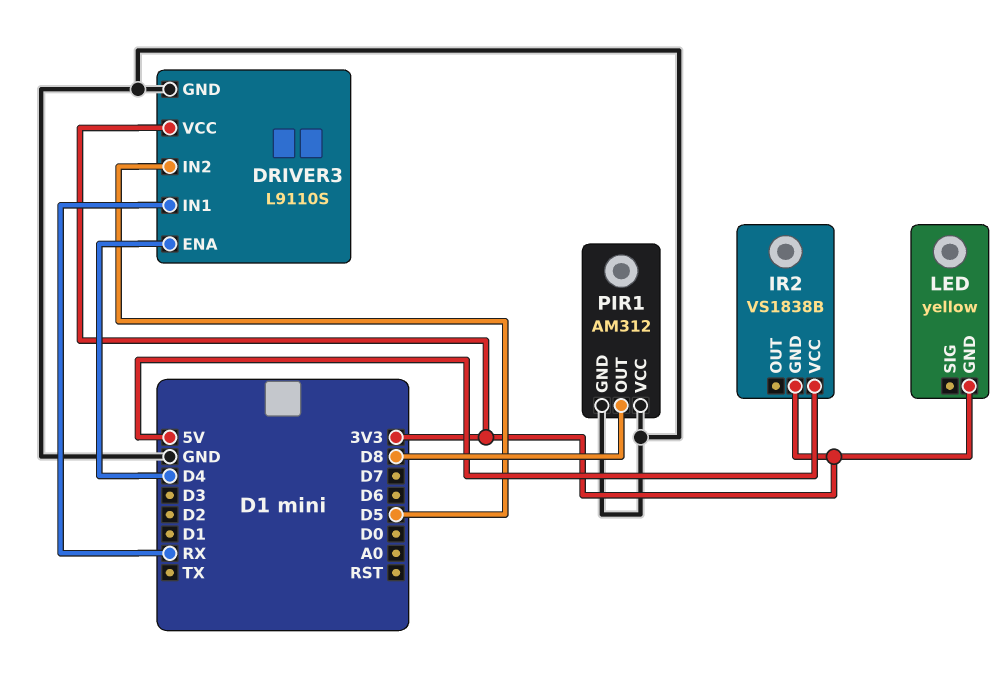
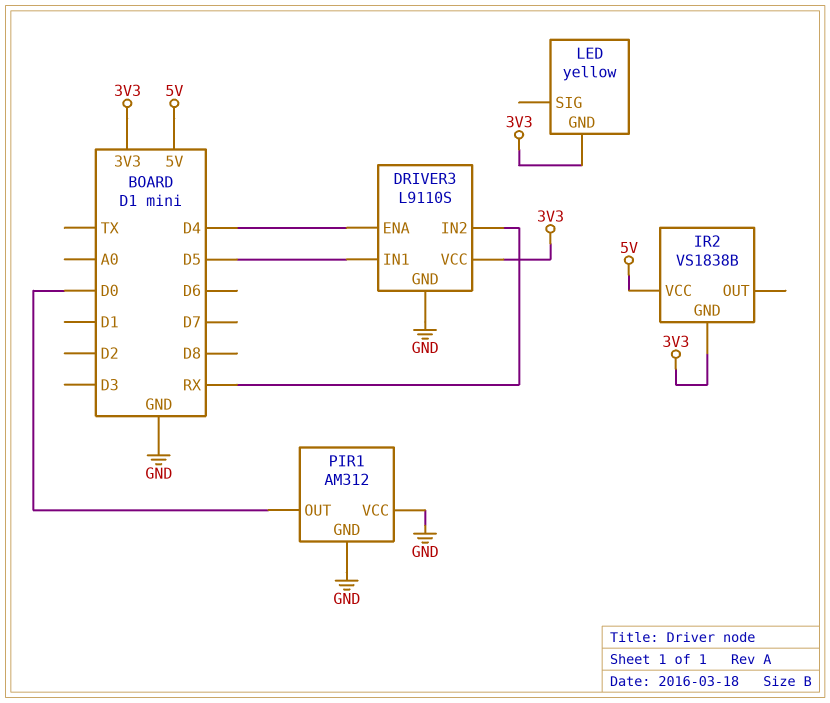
DRIVER3 pin IN1: RX -> D5
DRIVER3 pin IN2: D5 -> RX
PIR1 pin OUT: D8 -> D0

